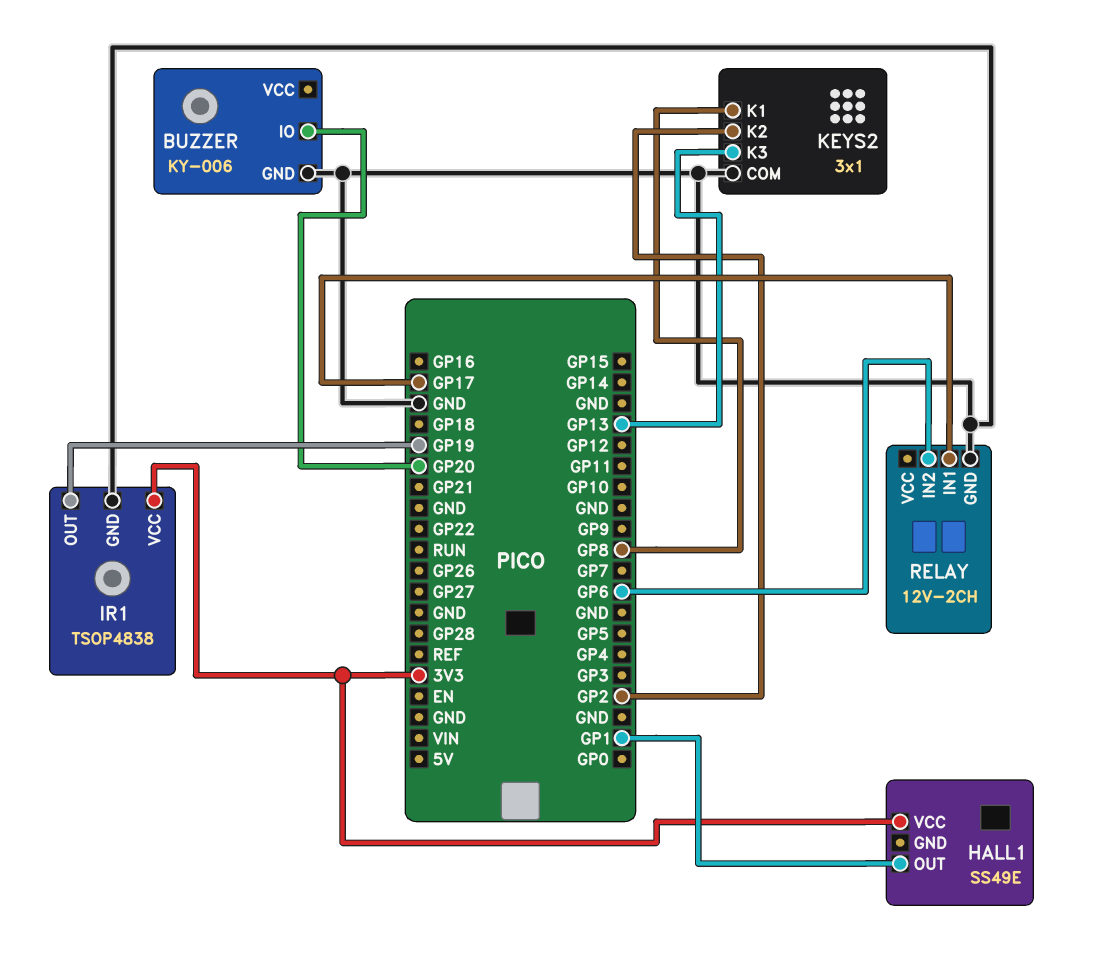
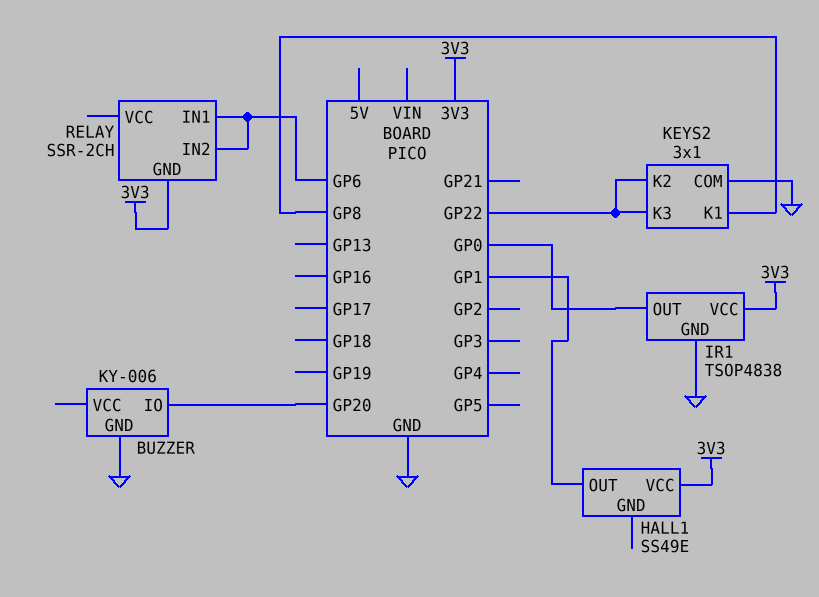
IR1 pin OUT: GP19 -> GP0
KEYS2 pin K2: GP2 -> GP22
KEYS2 pin K3: GP13 -> GP22
RELAY: 12V-2CH -> SSR-2CH
RELAY pin GND: GND -> 3V3
RELAY pin IN1: GP17 -> GP6

